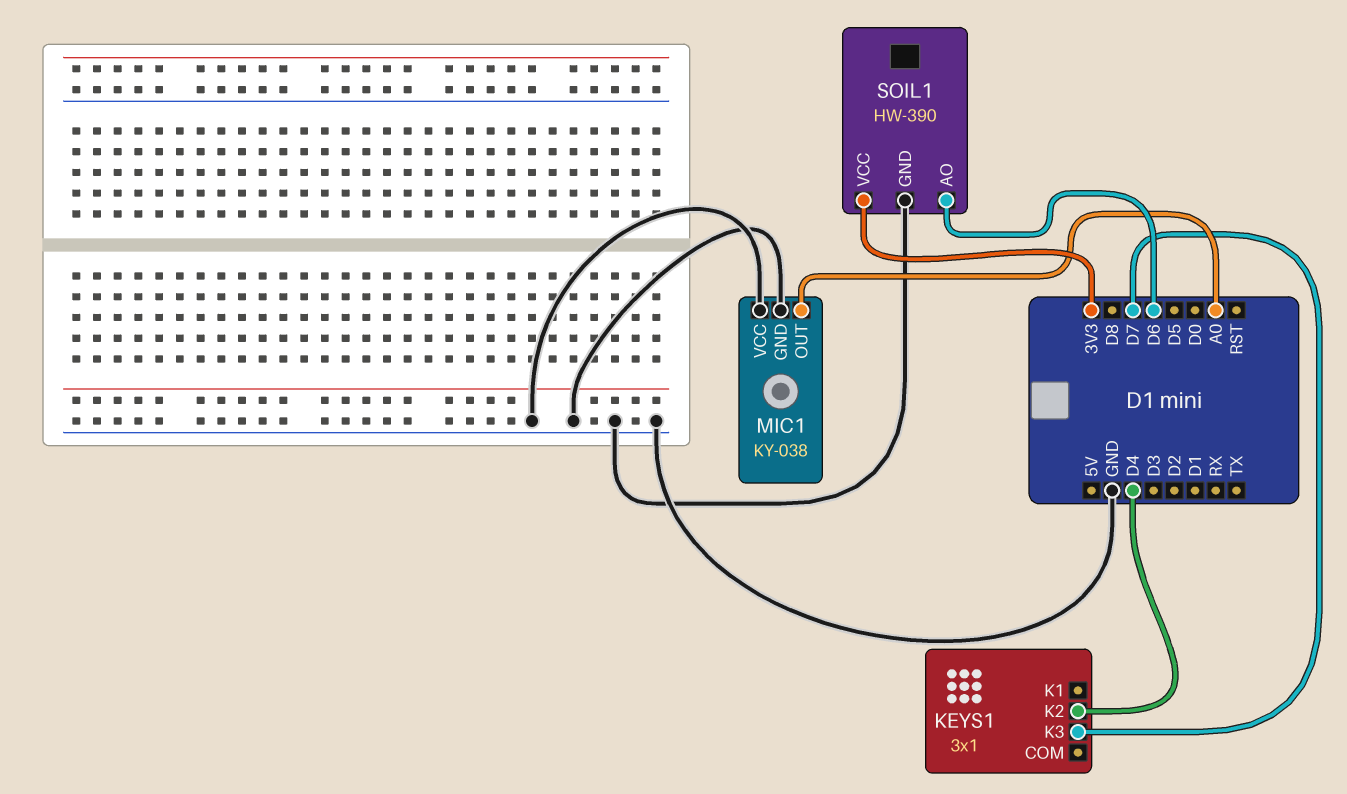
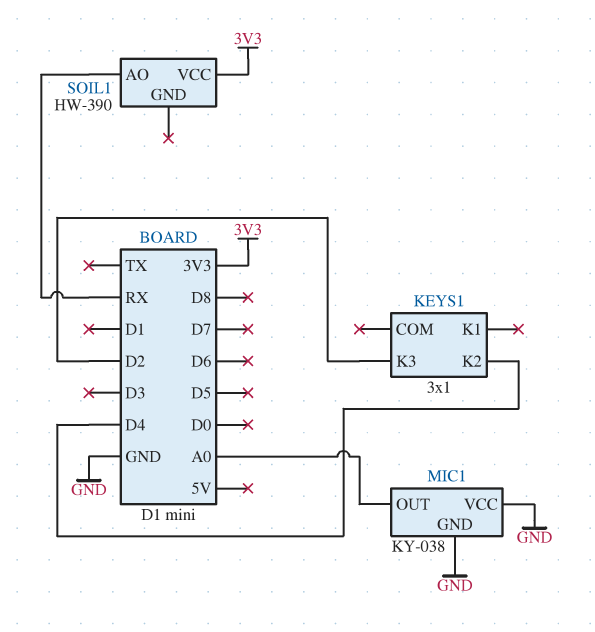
KEYS1 pin K3: D7 -> D2
SOIL1 pin AO: D6 -> RX
SOIL1 pin GND: GND -> none

